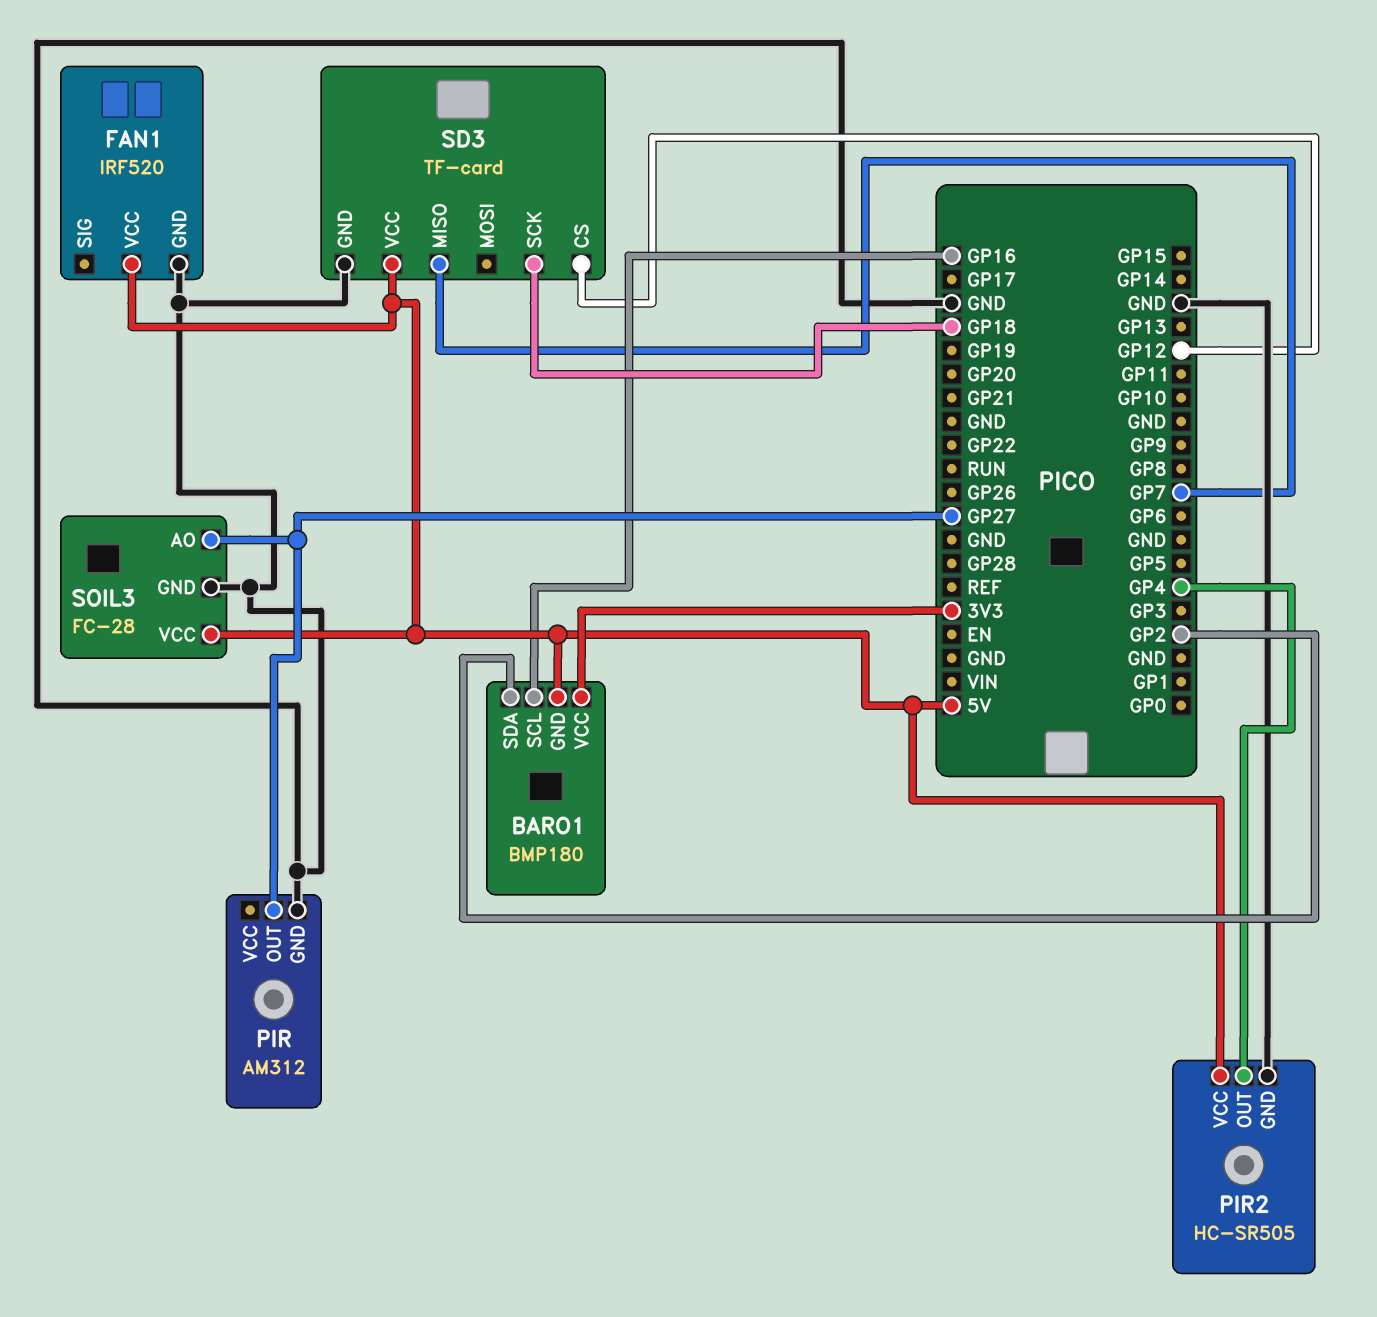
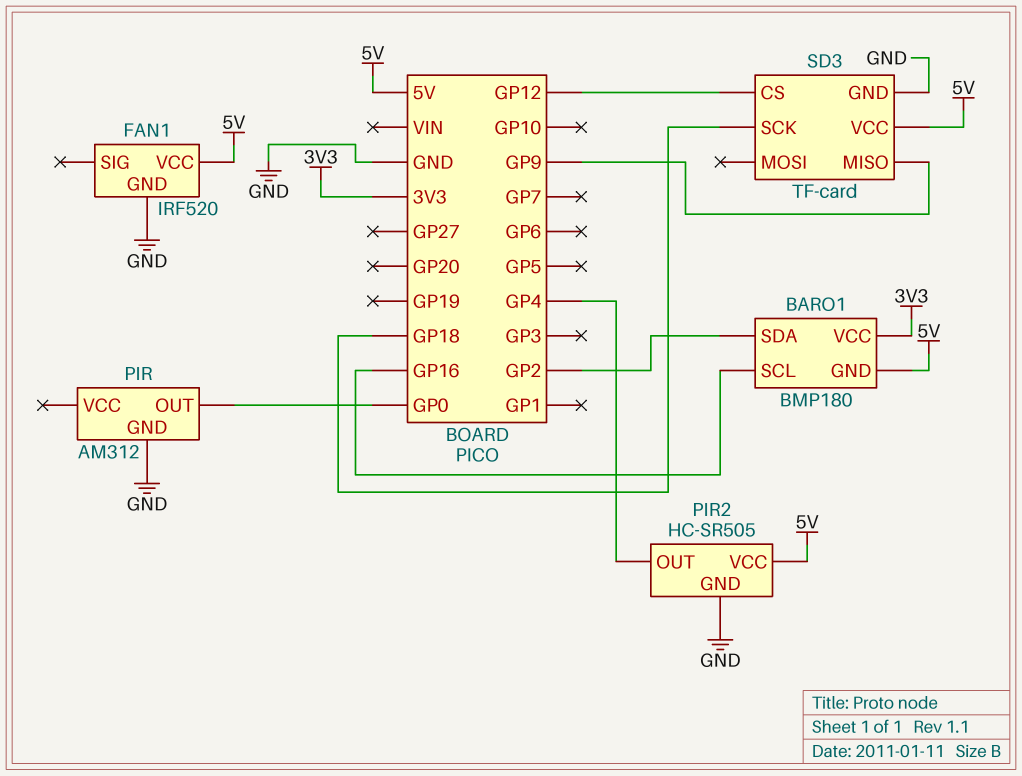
PIR pin OUT: GP27 -> GP0
SD3 pin MISO: GP7 -> GP9
SOIL3: FC-28 -> none
SOIL3 pin AO: GP27 -> none
SOIL3 pin GND: GND -> none
SOIL3 pin VCC: 5V -> none

